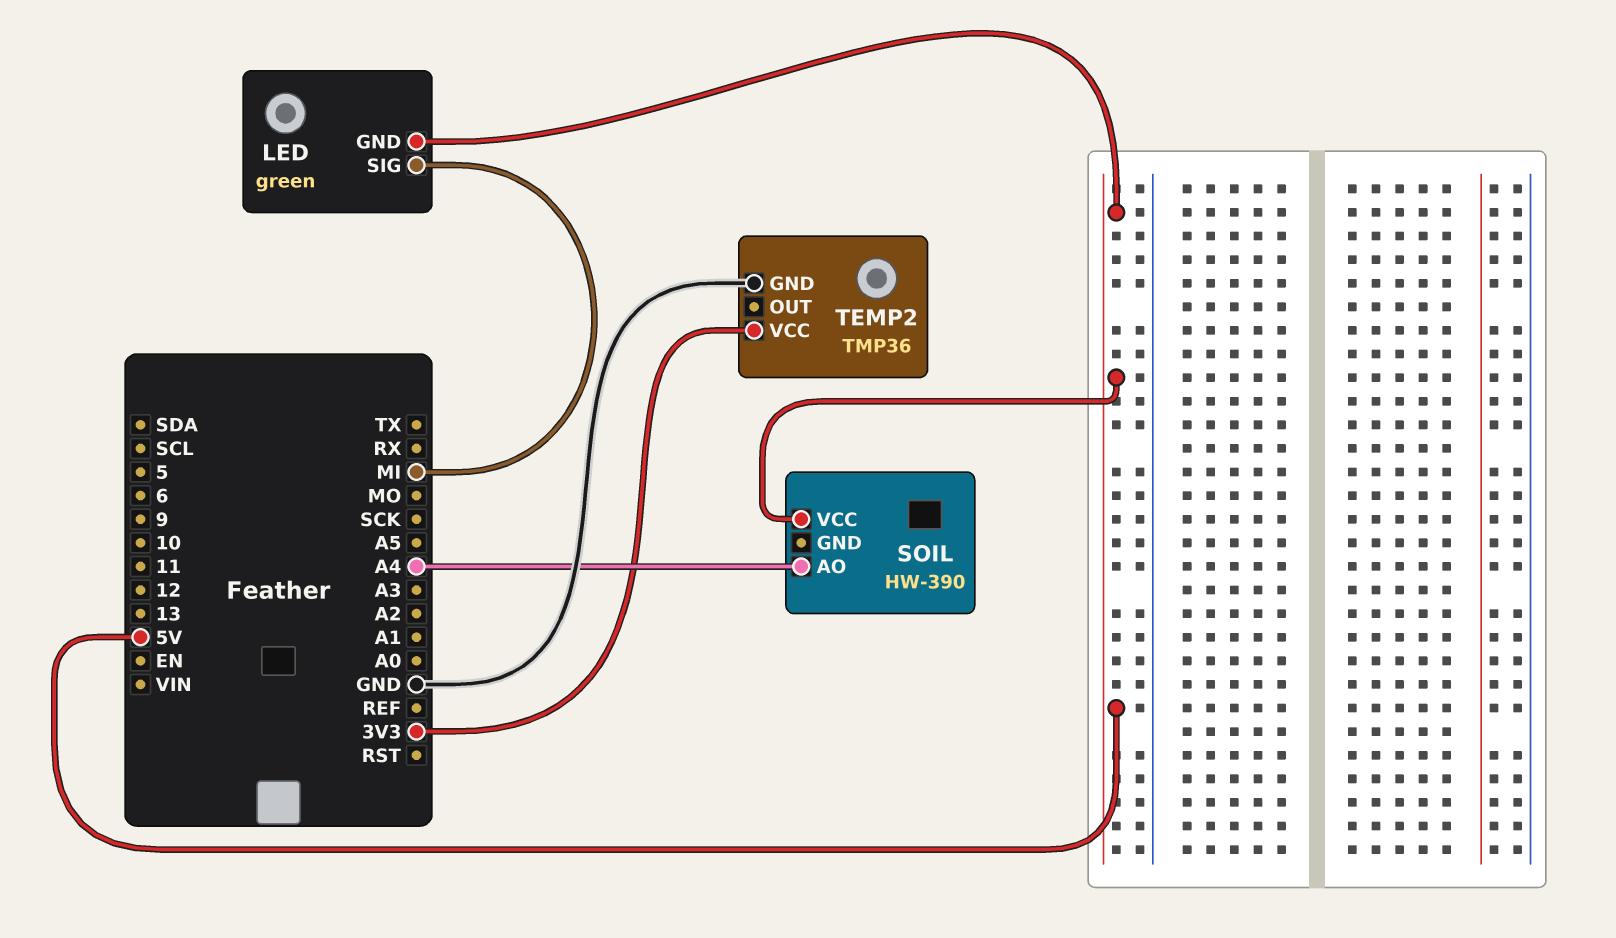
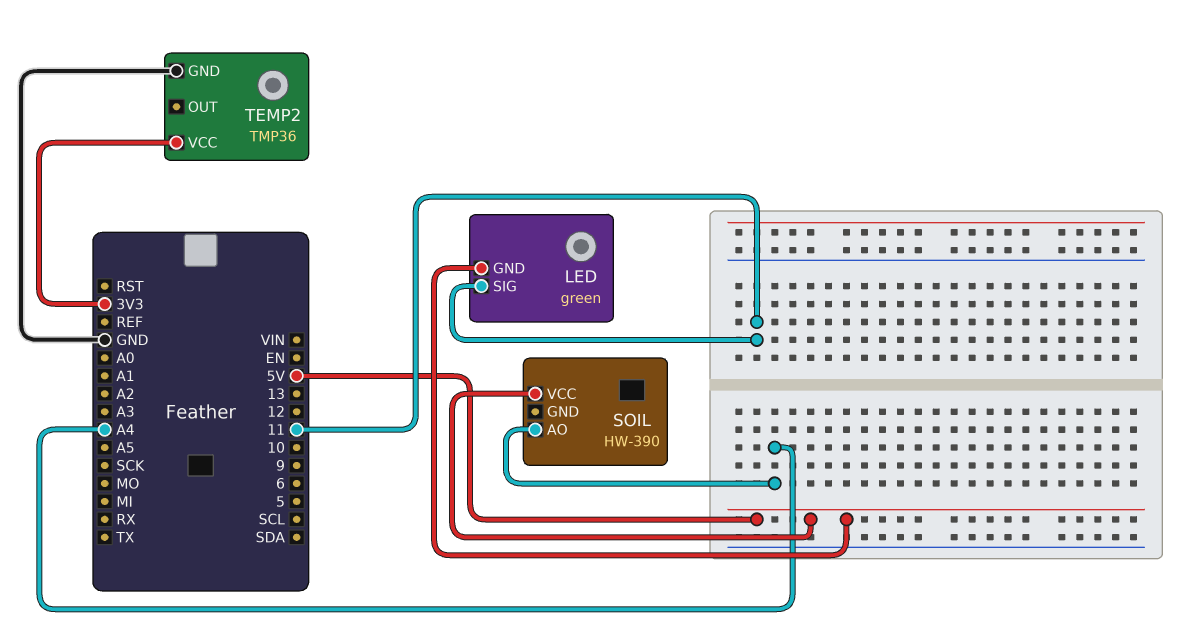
LED pin SIG: MI -> 11

